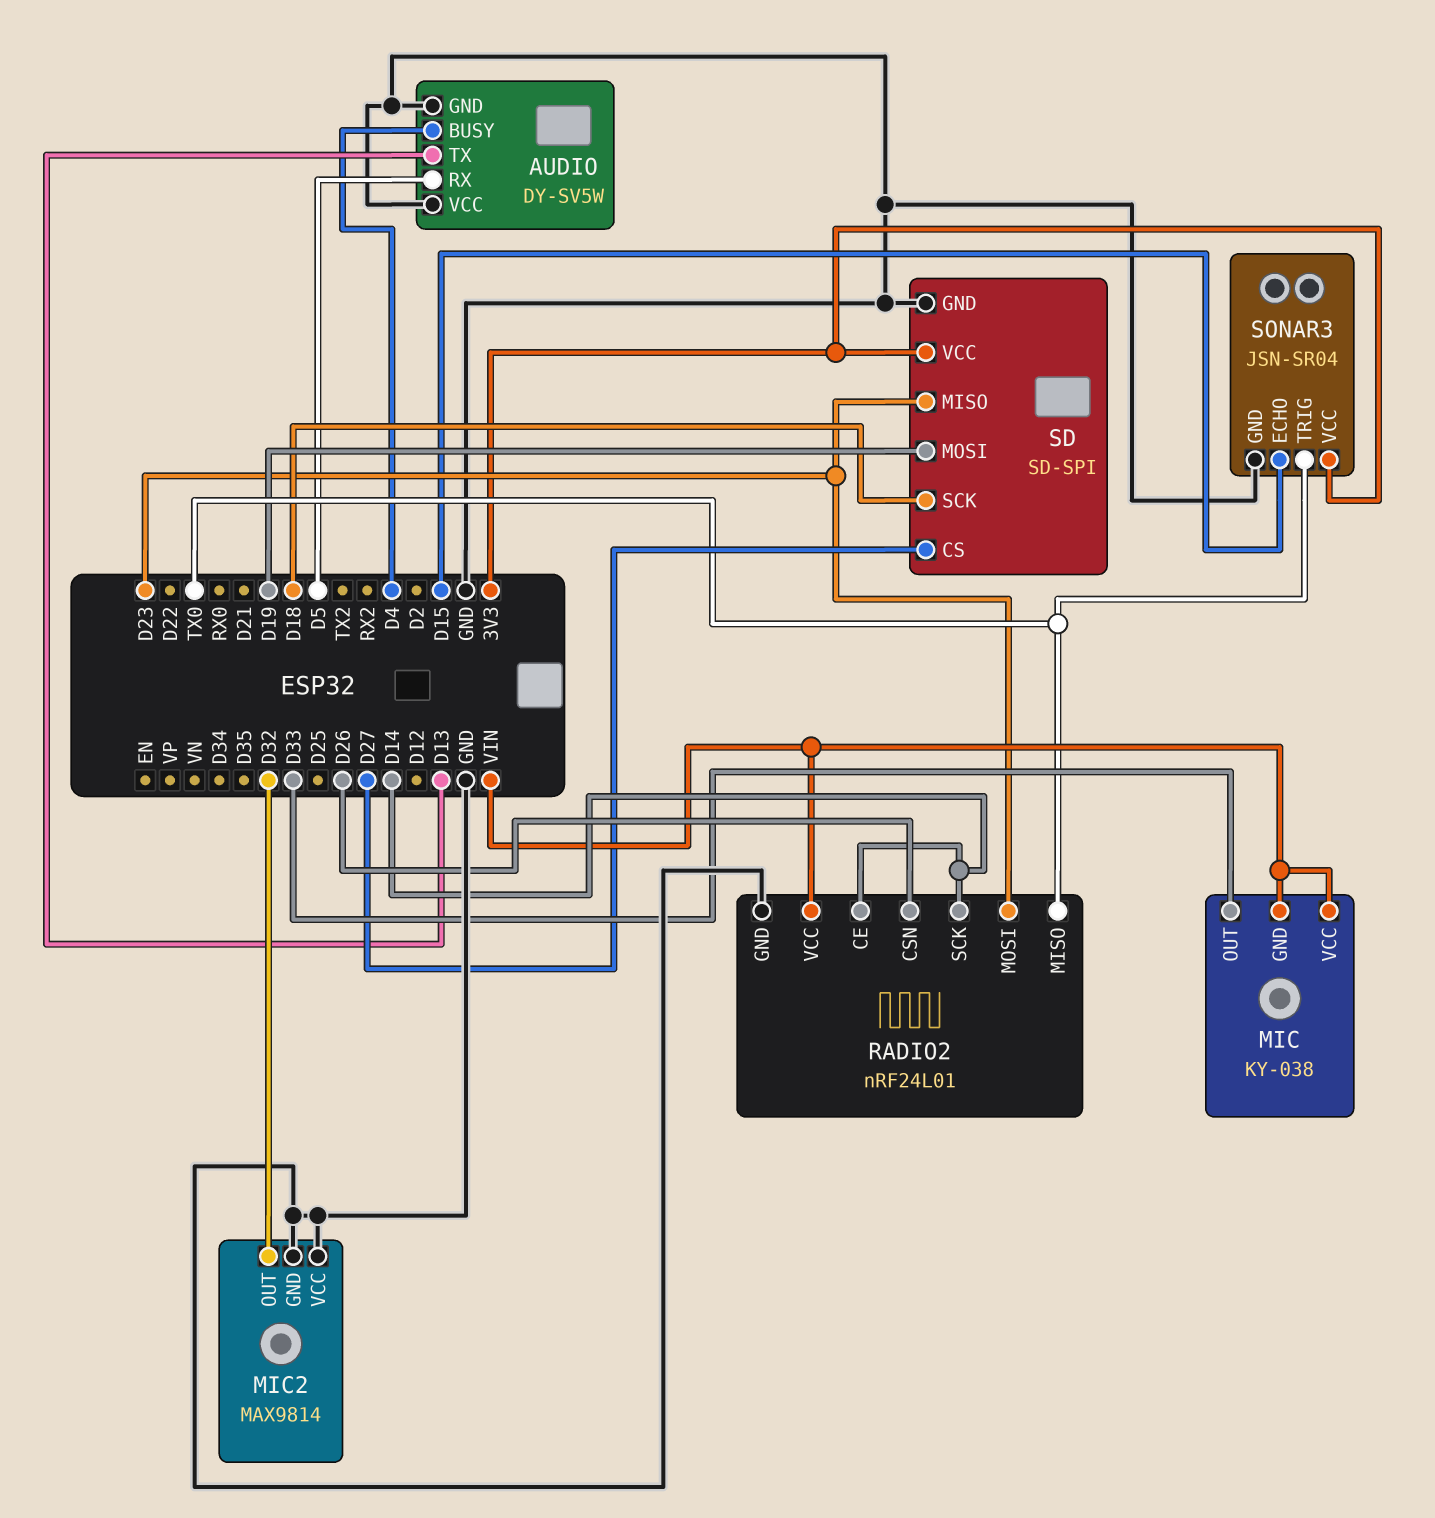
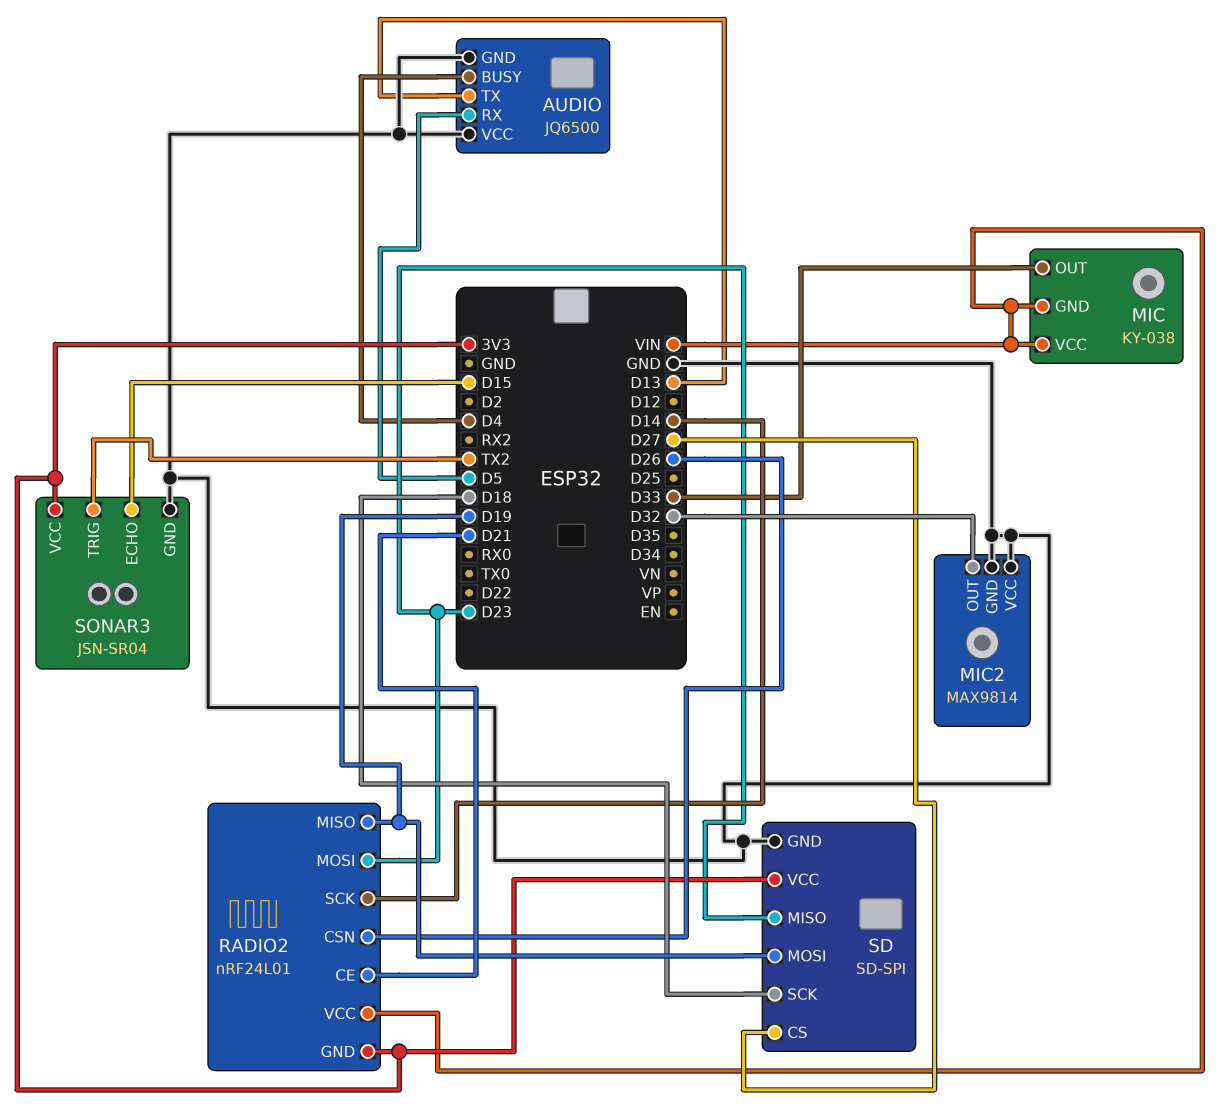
AUDIO: DY-SV5W -> JQ6500
RADIO2 pin CE: D14 -> D21
RADIO2 pin GND: GND -> 3V3
RADIO2 pin MISO: TX0 -> D19
SONAR3 pin TRIG: TX0 -> TX2

